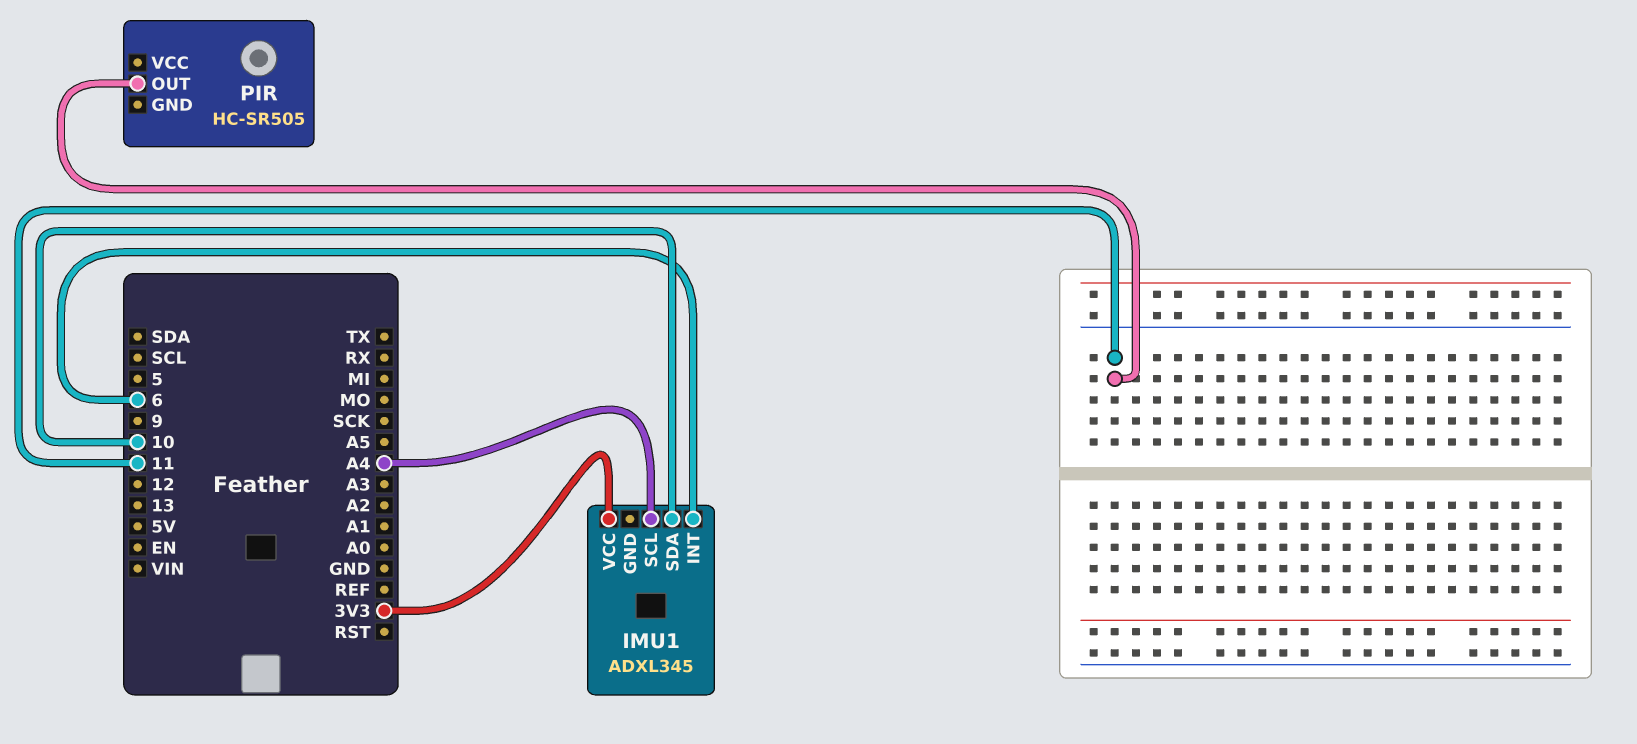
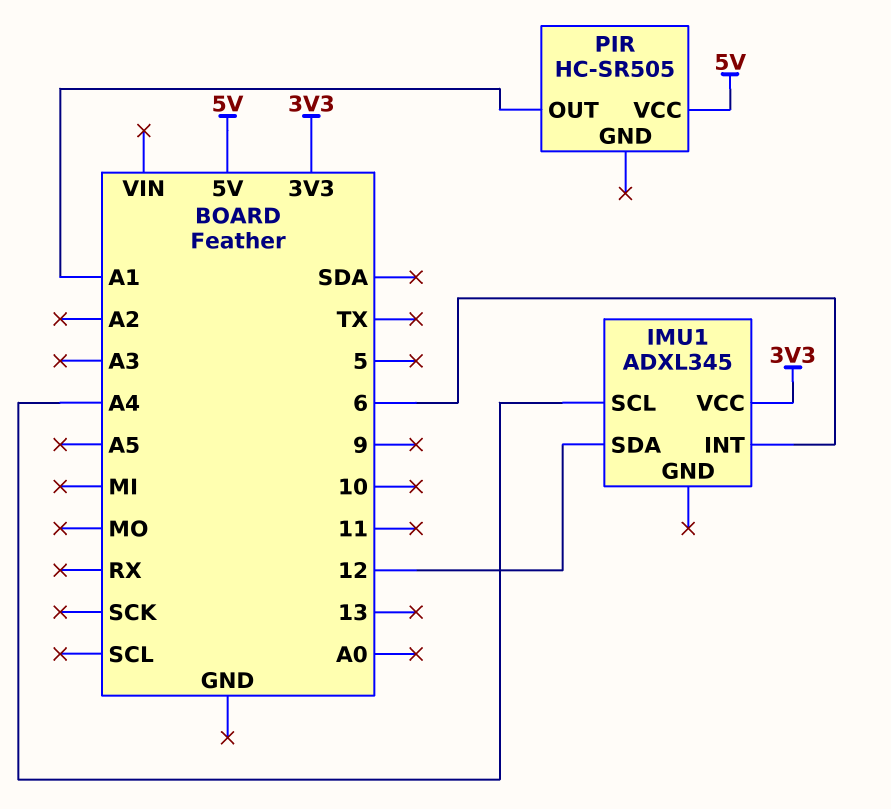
IMU1 pin SDA: 10 -> 12
PIR pin OUT: 11 -> A1
PIR pin VCC: none -> 5V

